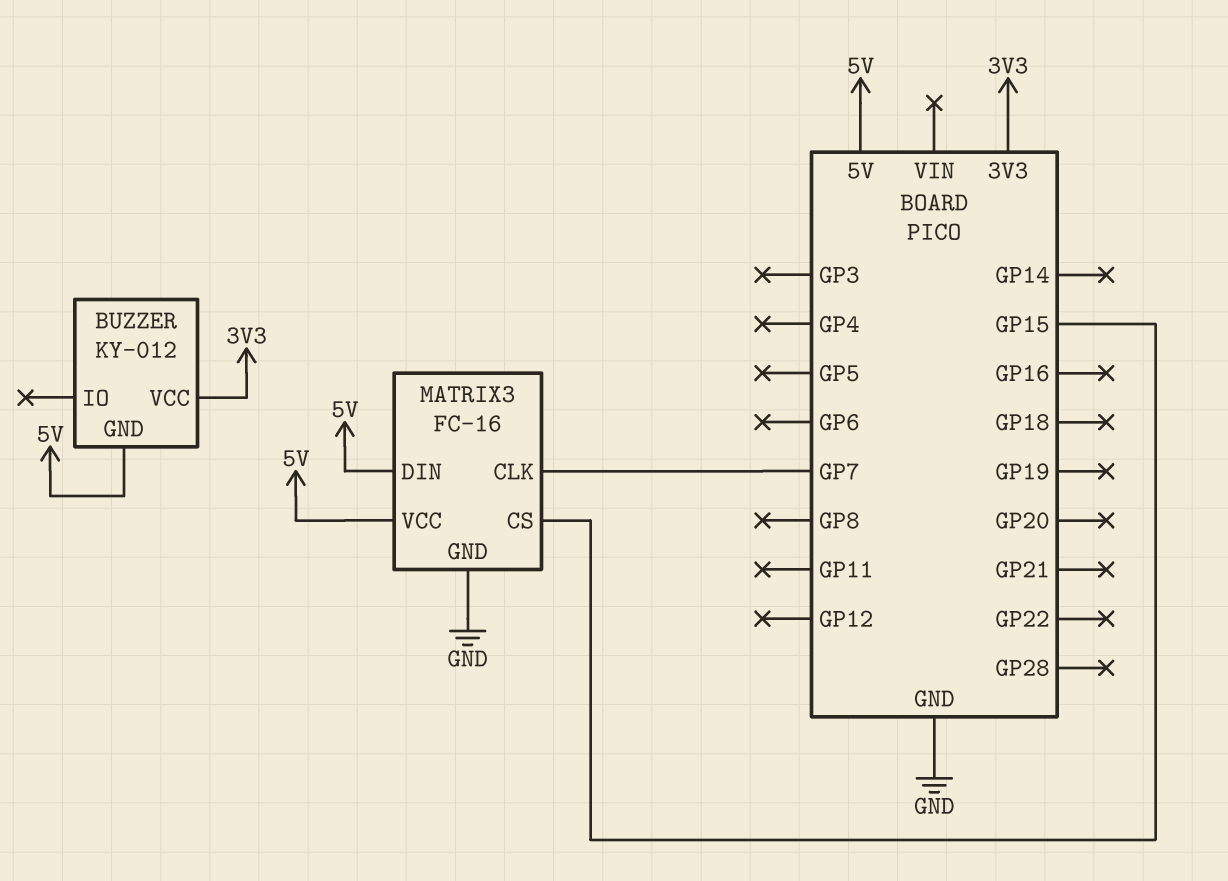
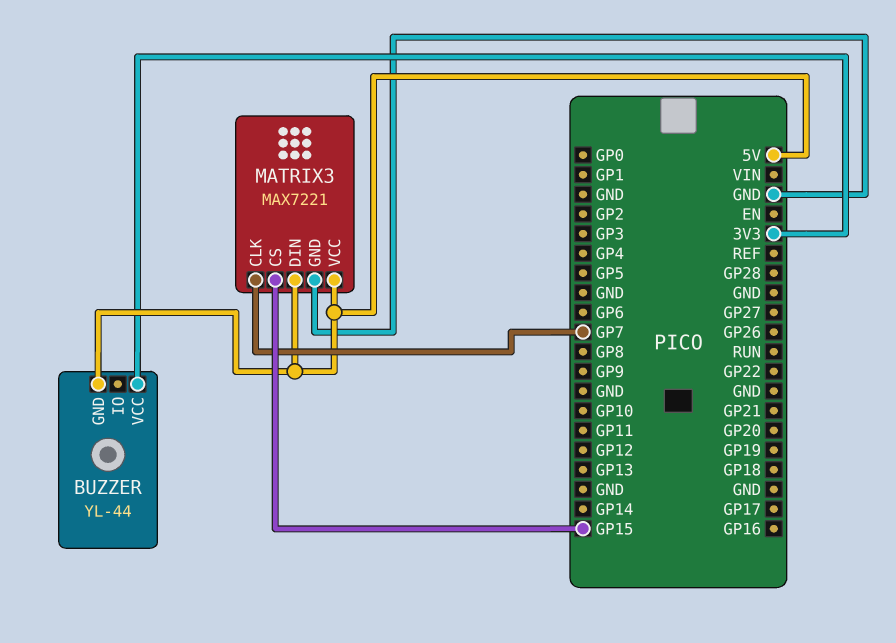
BUZZER: KY-012 -> YL-44
MATRIX3: FC-16 -> MAX7221

